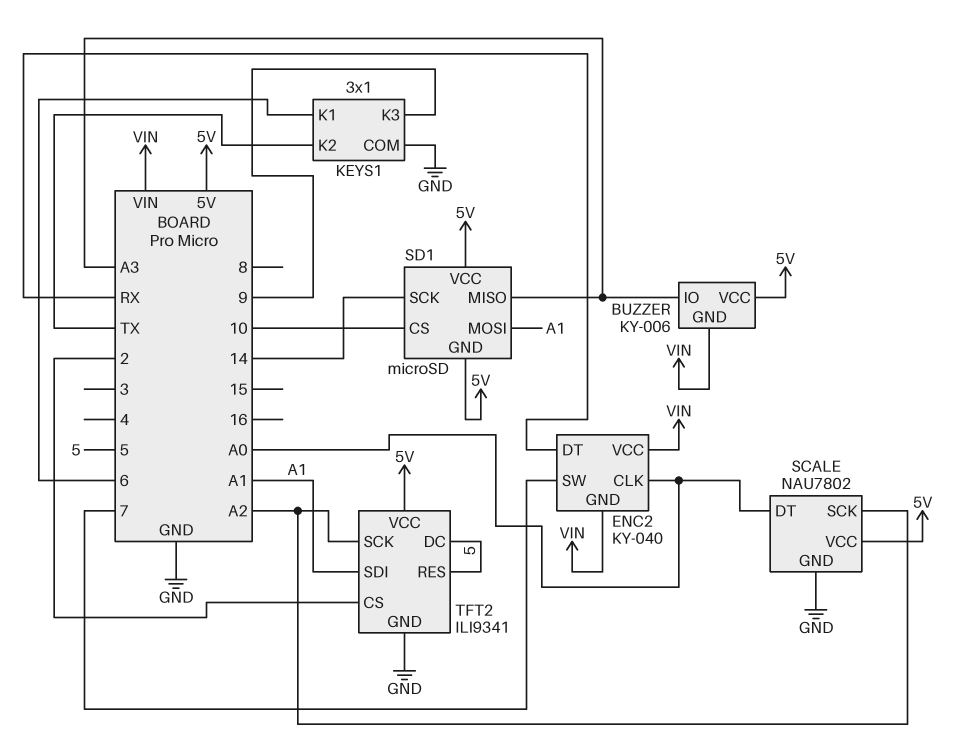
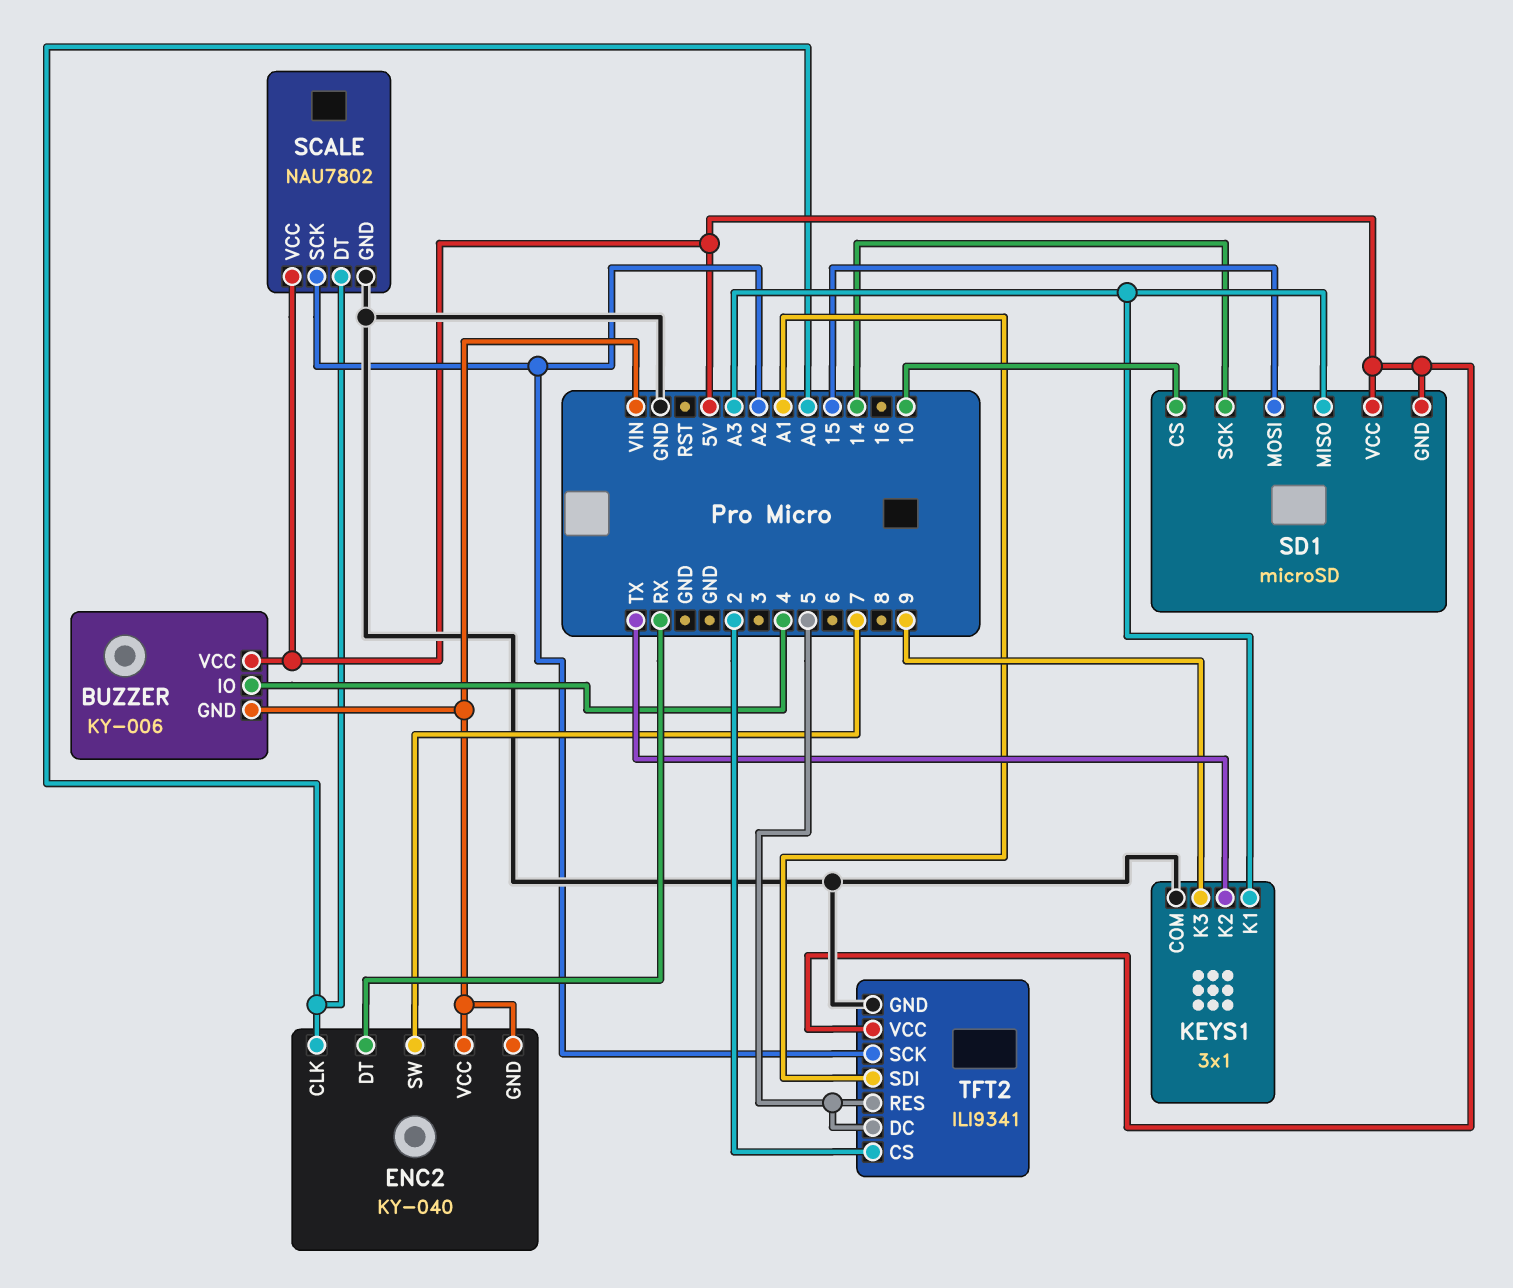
BUZZER pin IO: A3 -> 4
KEYS1 pin K1: 6 -> A3
SD1 pin MOSI: A1 -> 15

